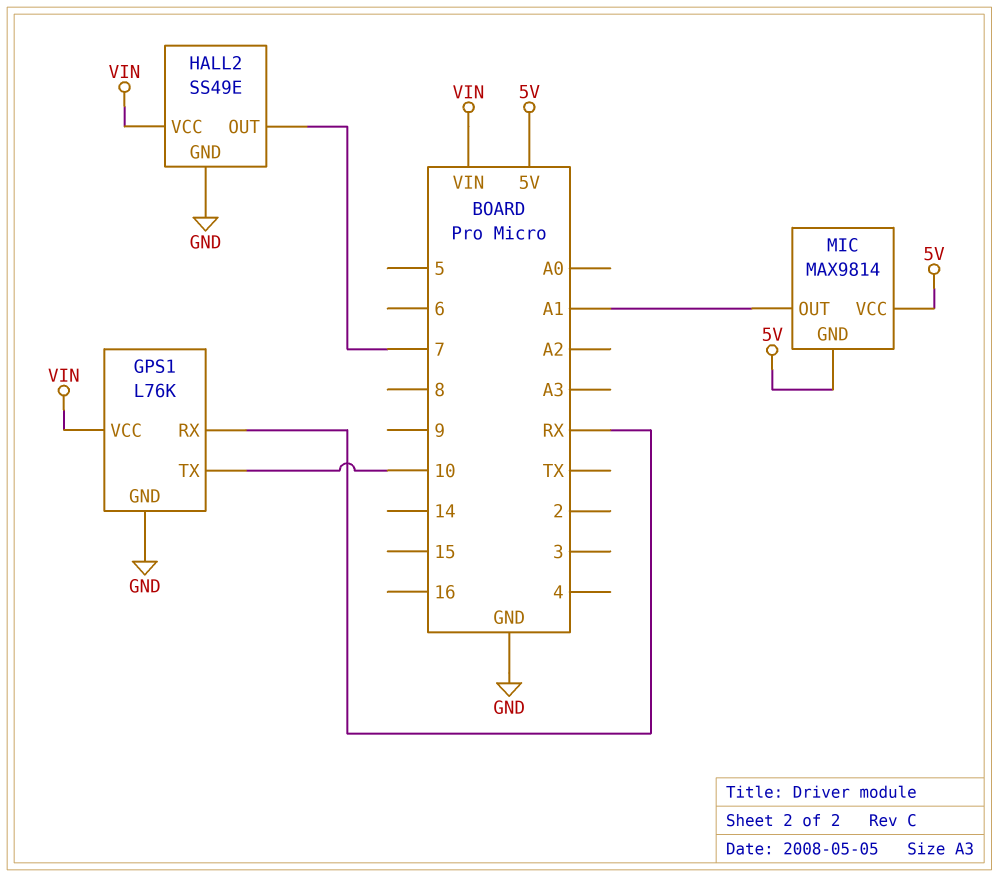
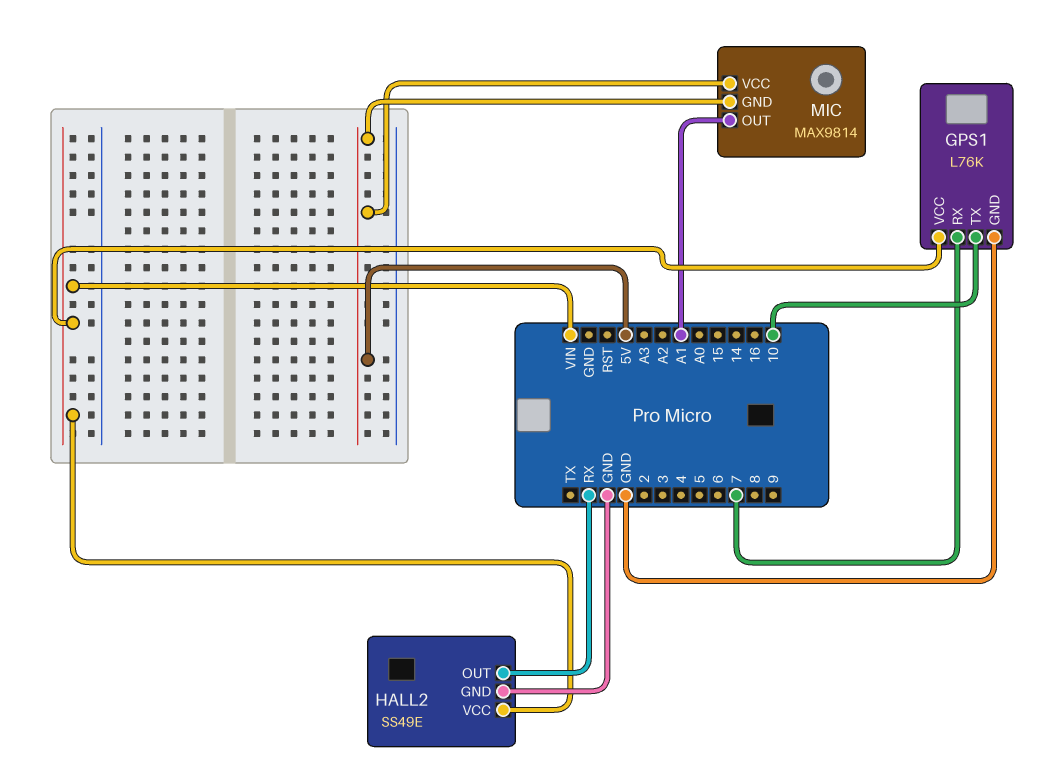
GPS1 pin RX: RX -> 7
HALL2 pin OUT: 7 -> RX

